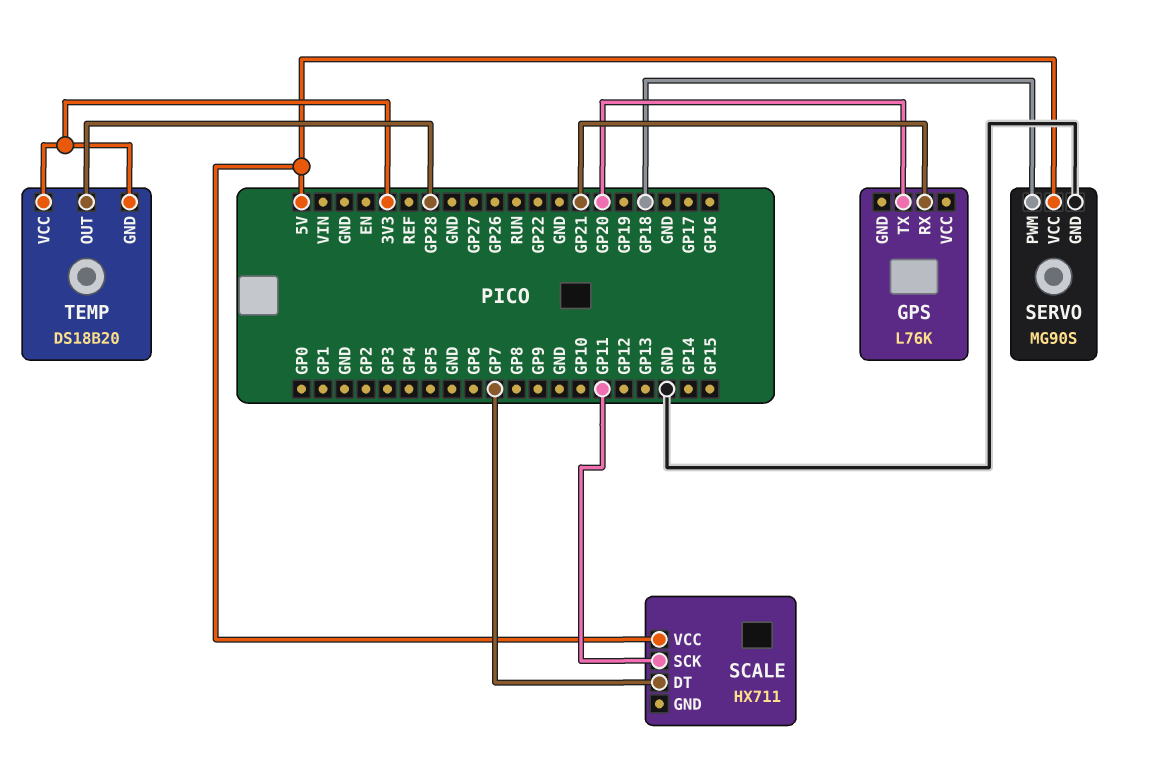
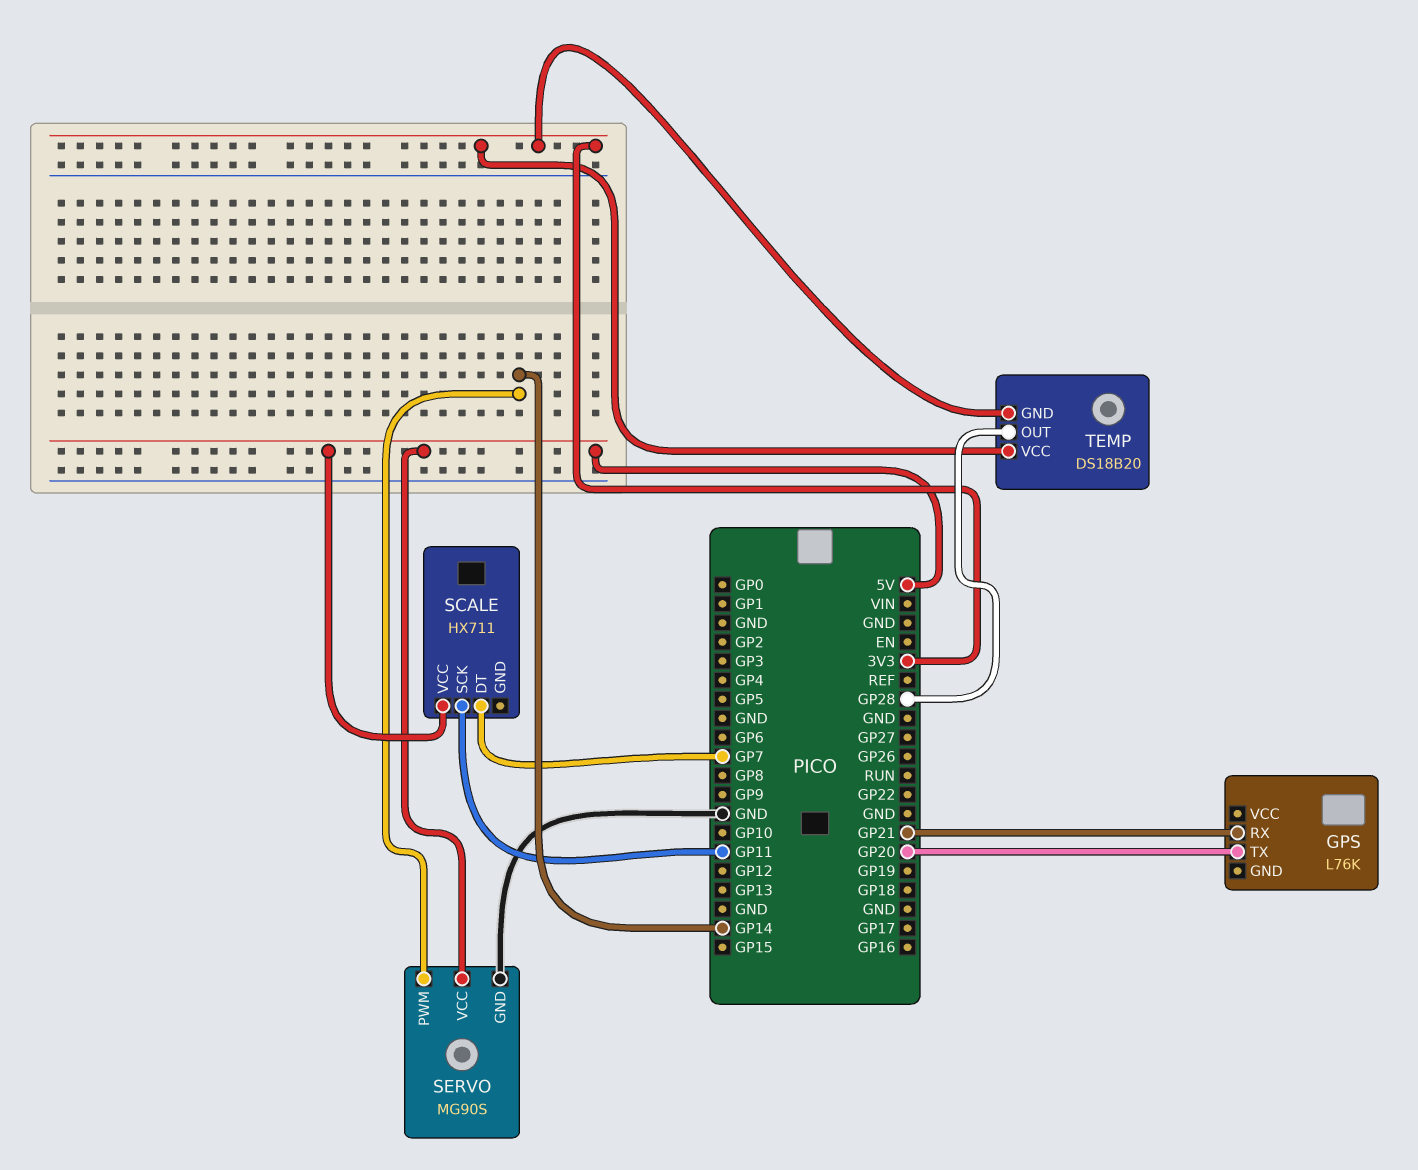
SERVO pin PWM: GP18 -> GP14

